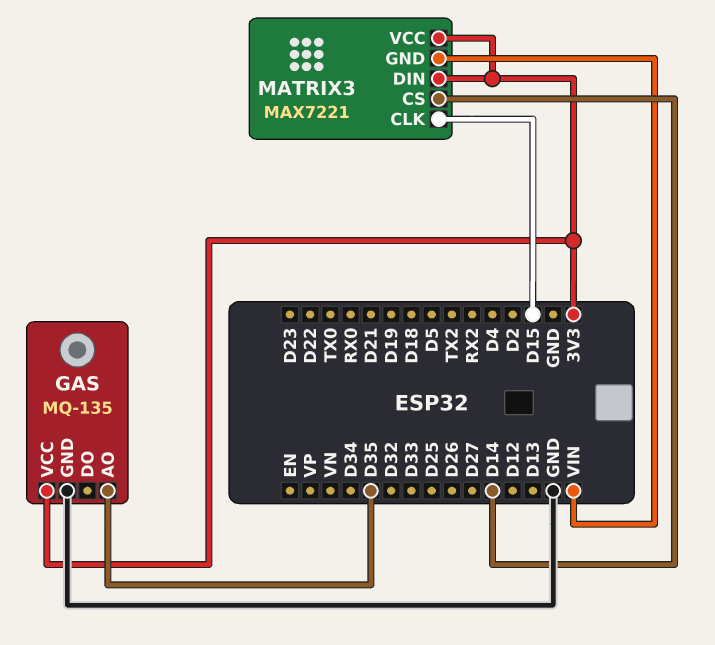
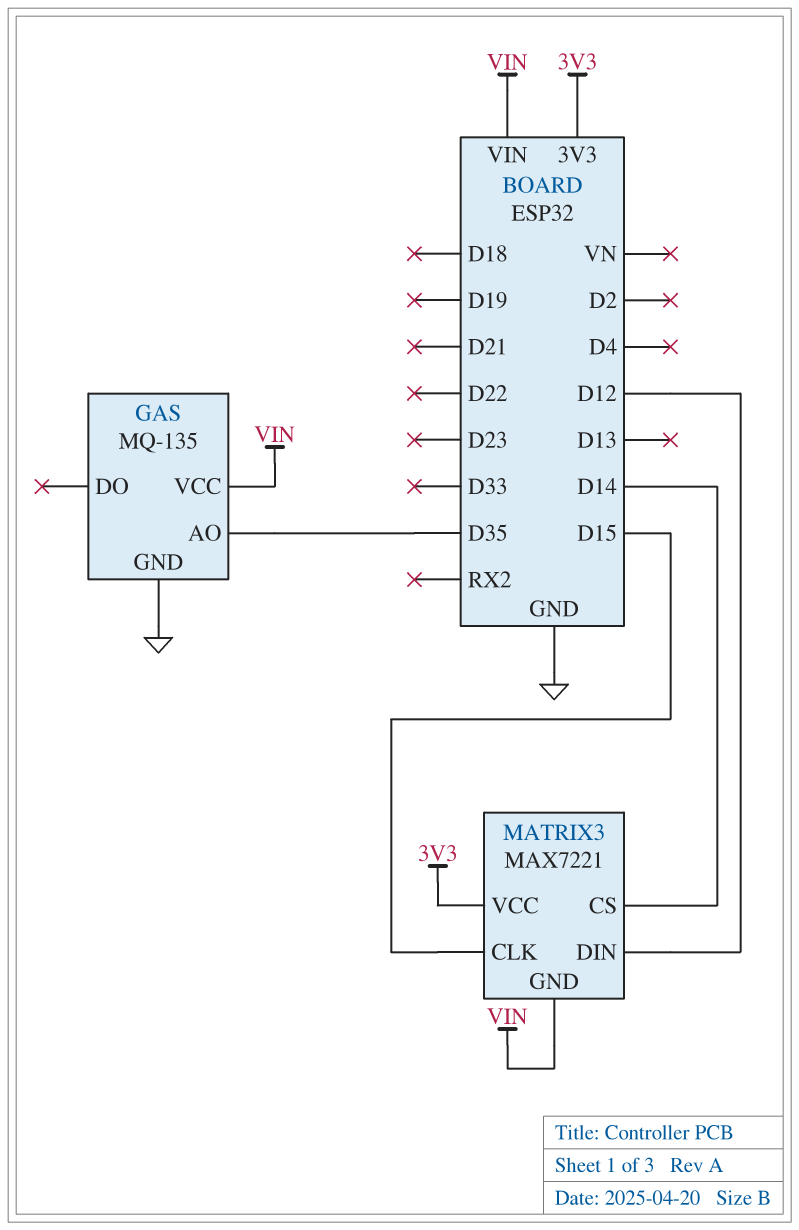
GAS pin VCC: 3V3 -> VIN
MATRIX3 pin DIN: 3V3 -> D12

